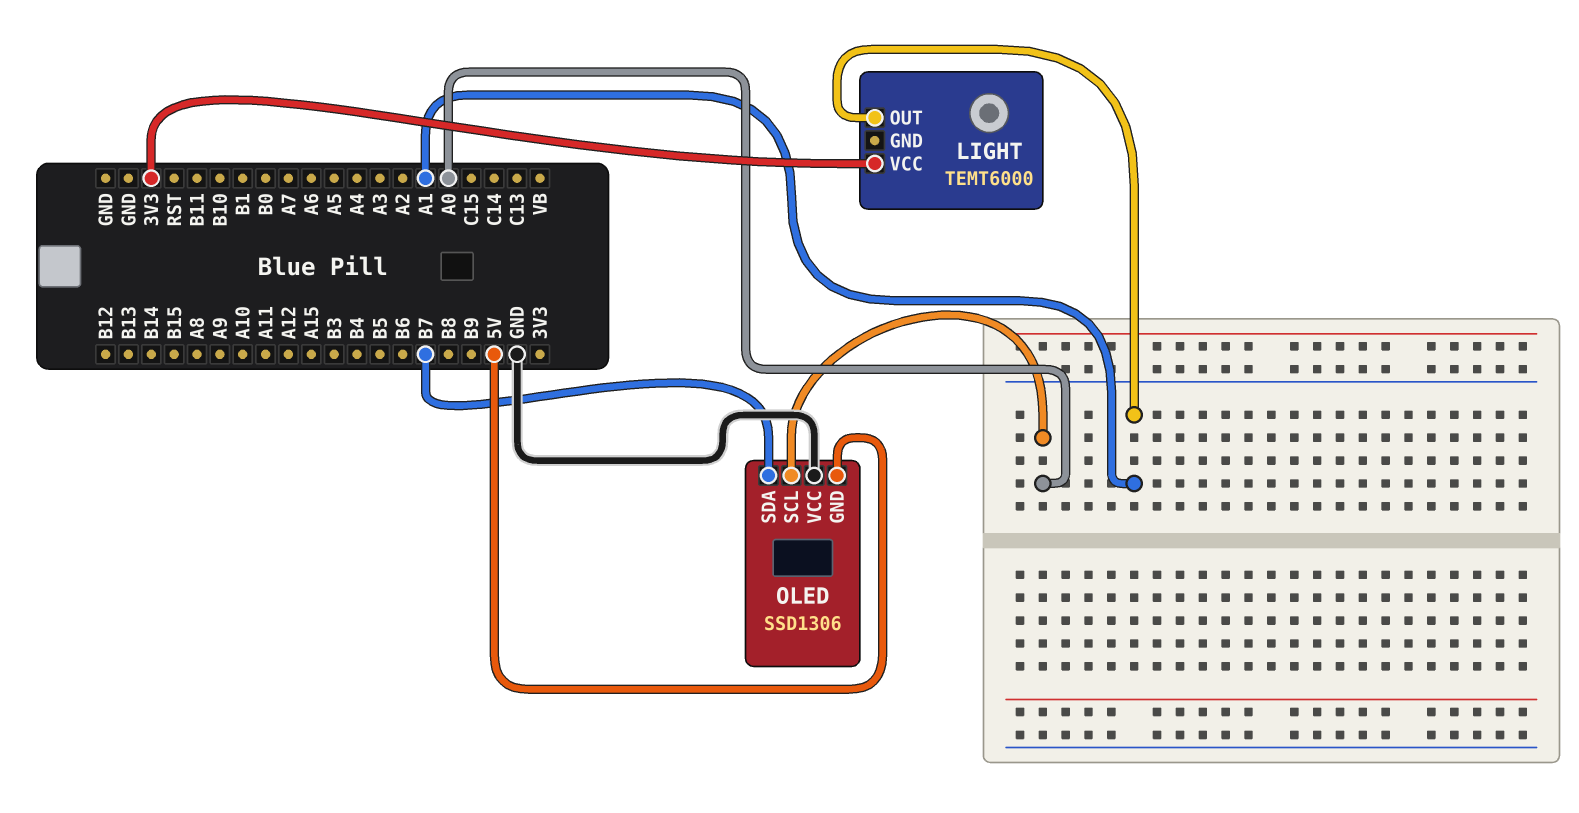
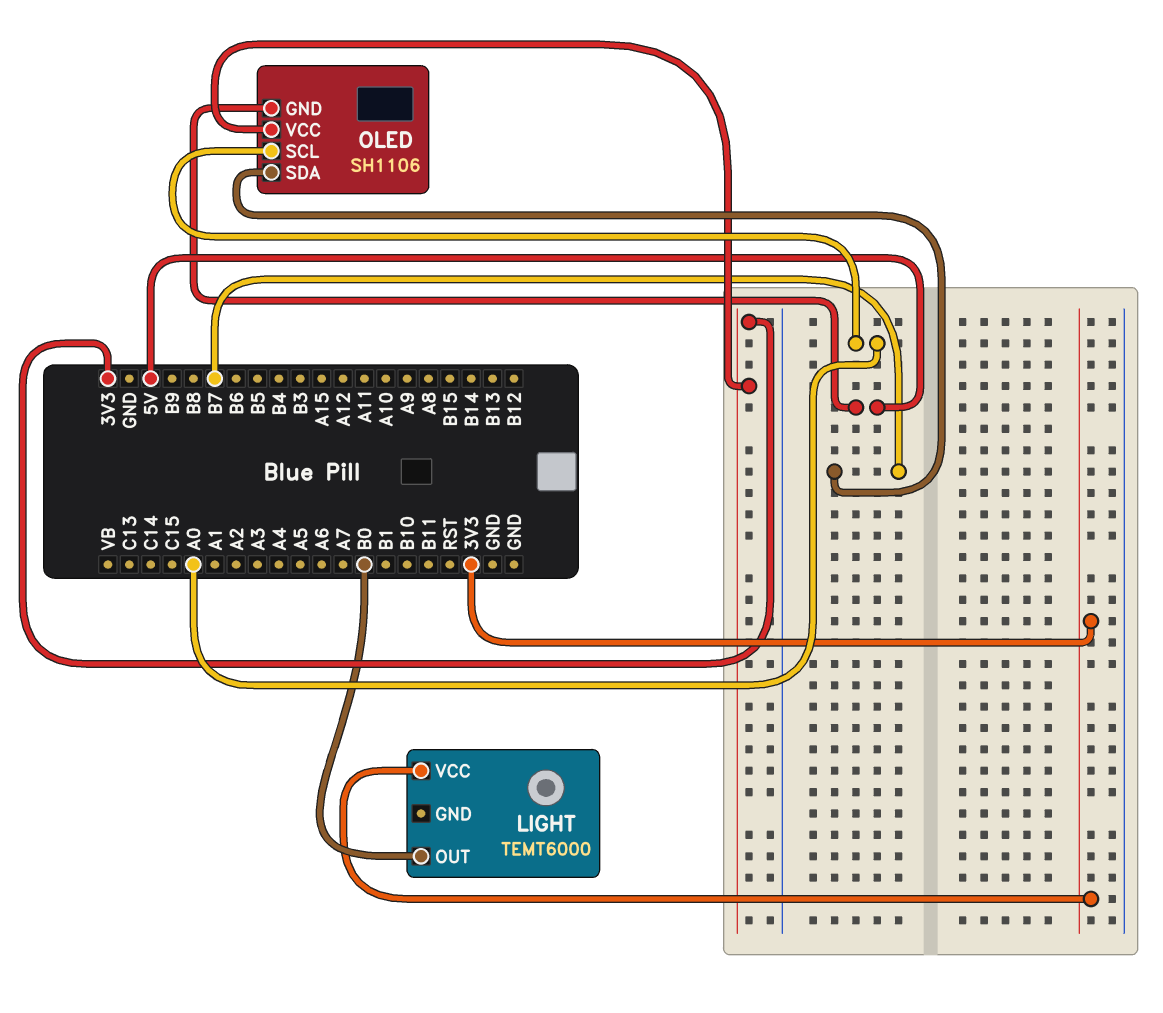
LIGHT pin OUT: A1 -> B0
OLED: SSD1306 -> SH1106
OLED pin VCC: GND -> 3V3

